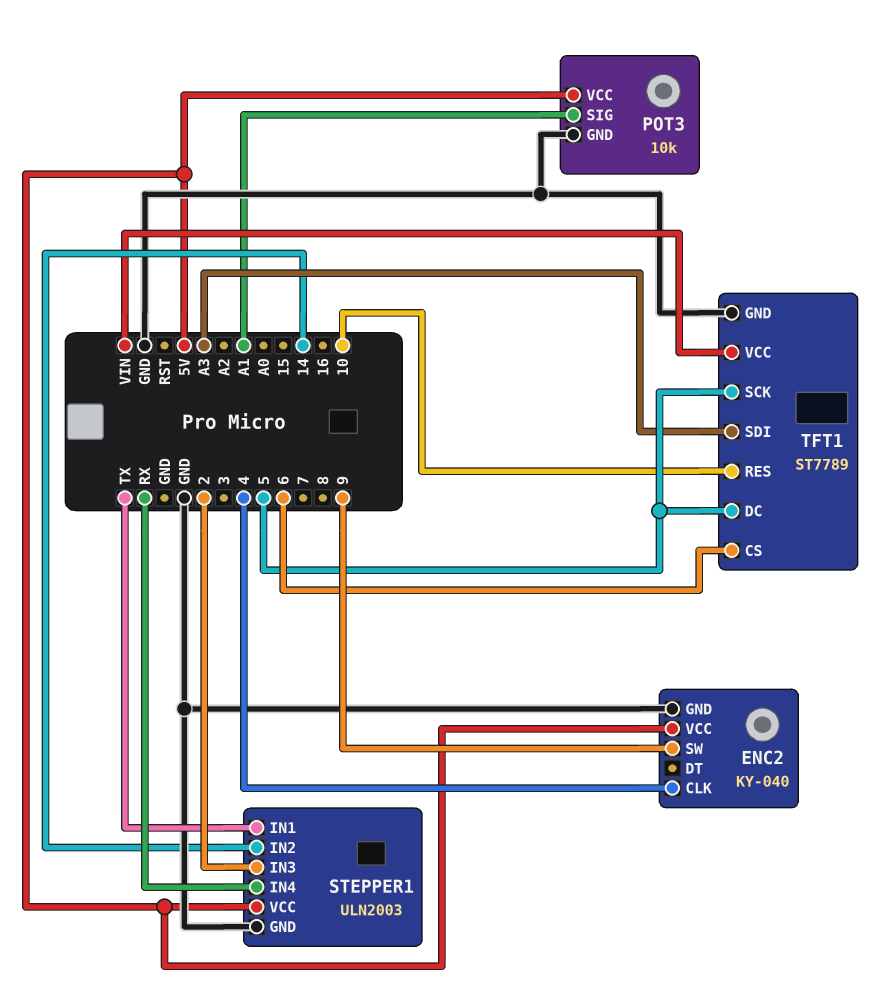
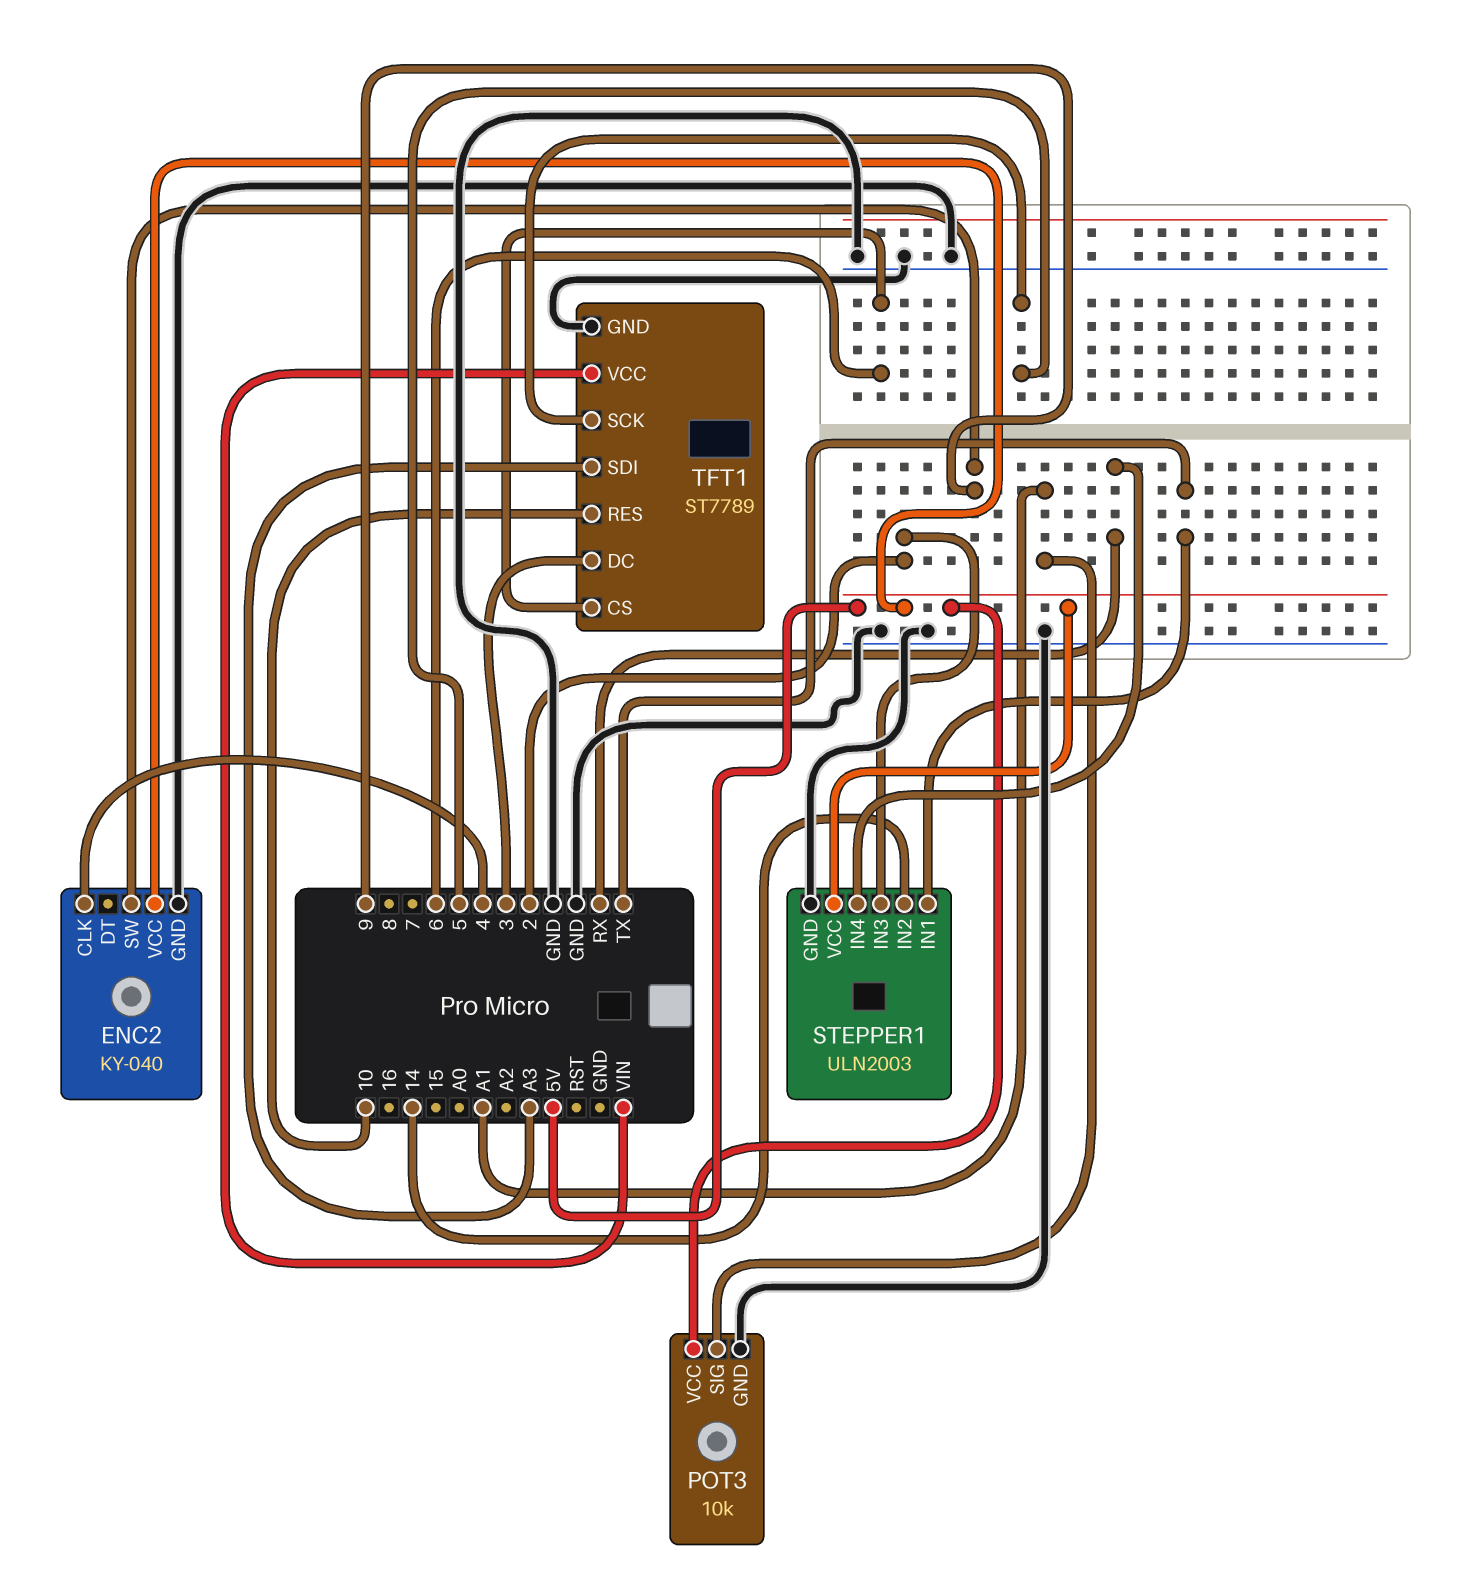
TFT1 pin DC: 5 -> 3

